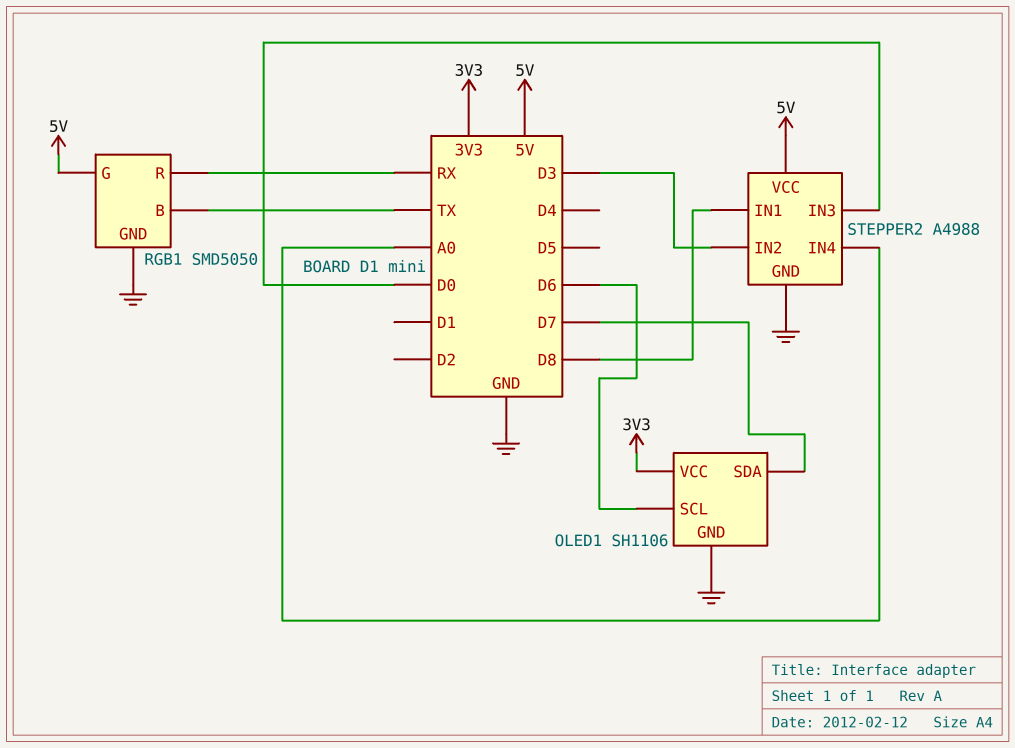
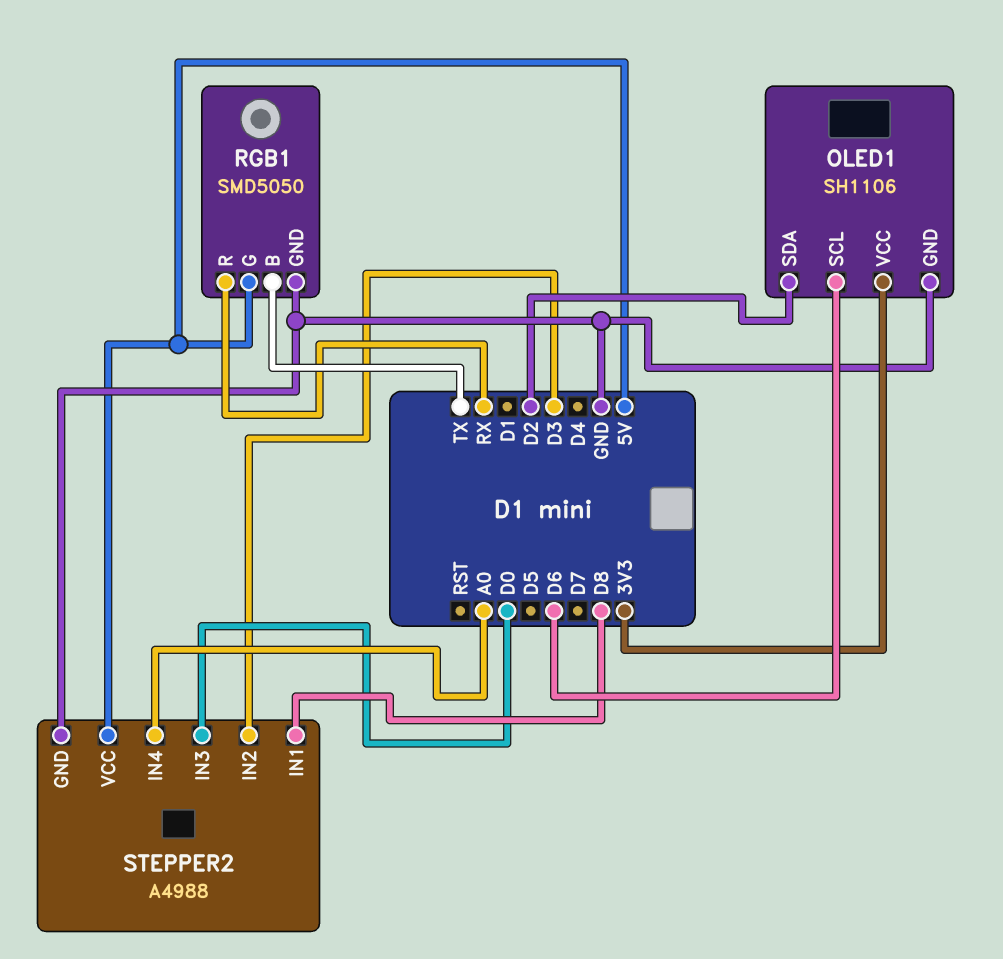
OLED1 pin SDA: D7 -> D2

